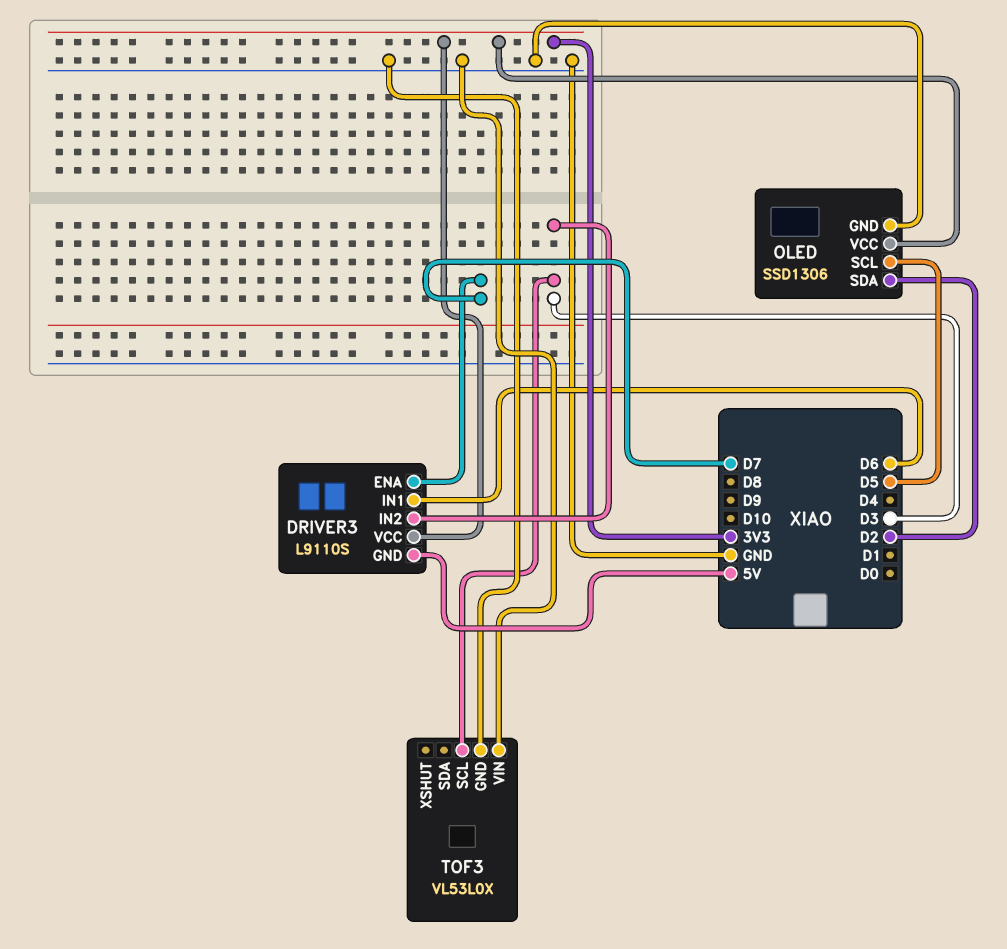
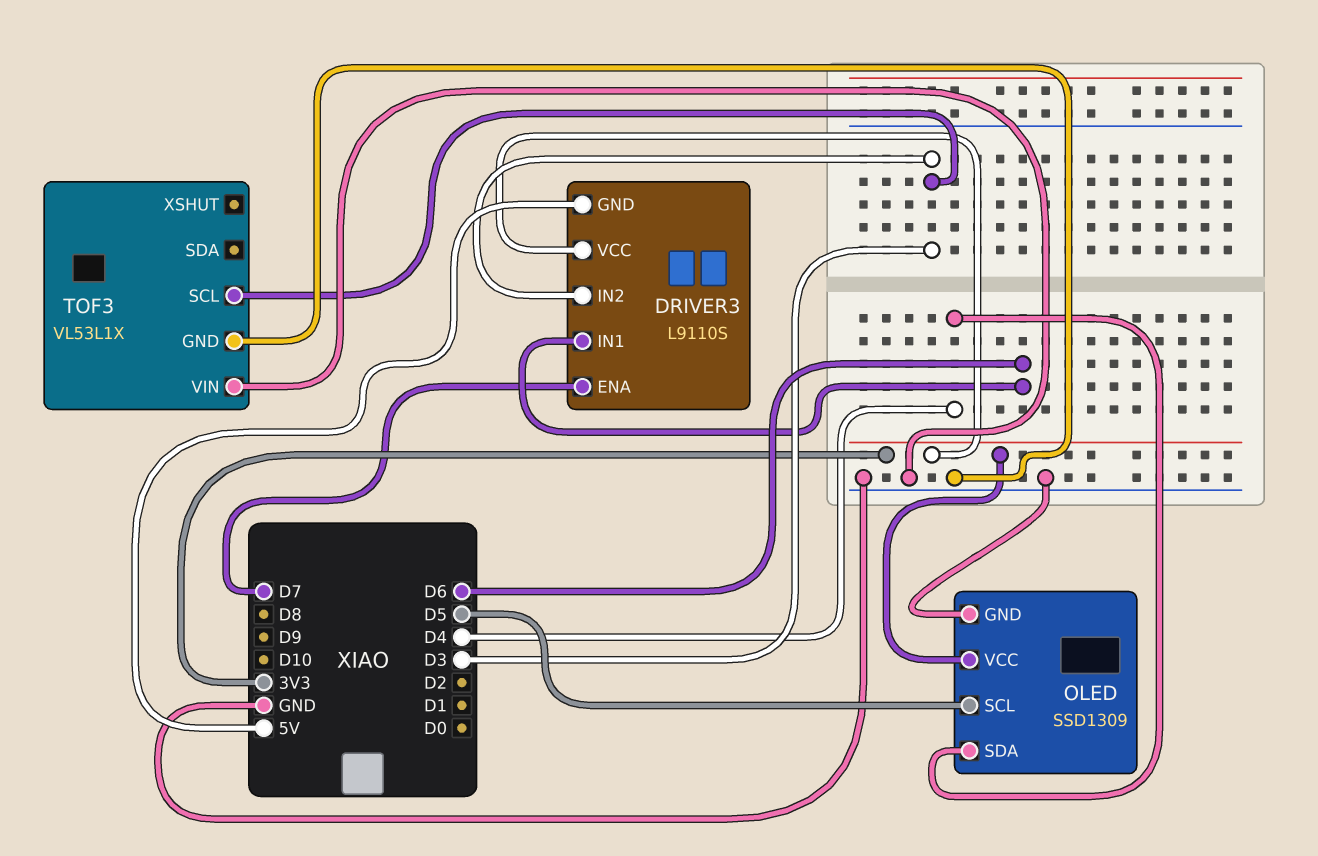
OLED: SSD1306 -> SSD1309
OLED pin SDA: D2 -> D4
TOF3: VL53L0X -> VL53L1X

